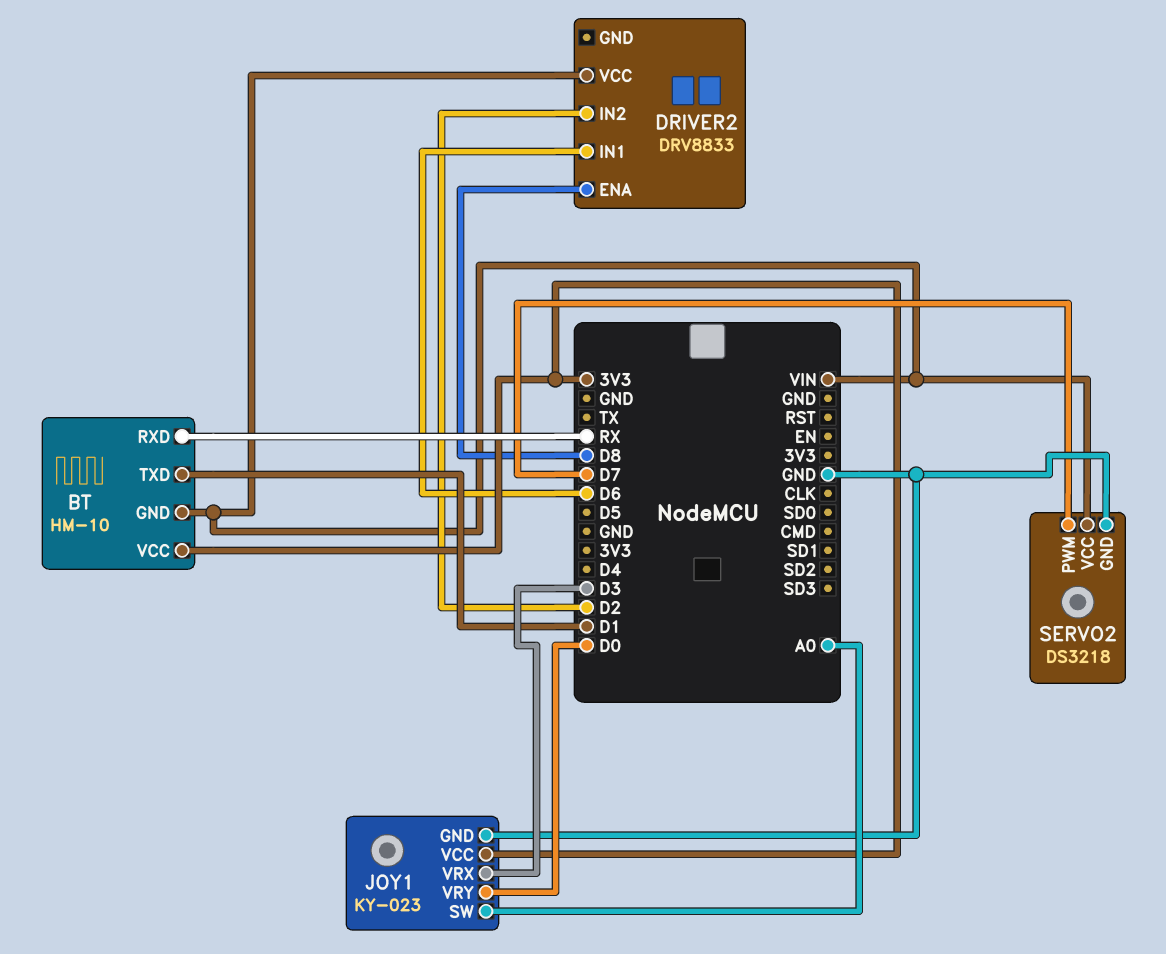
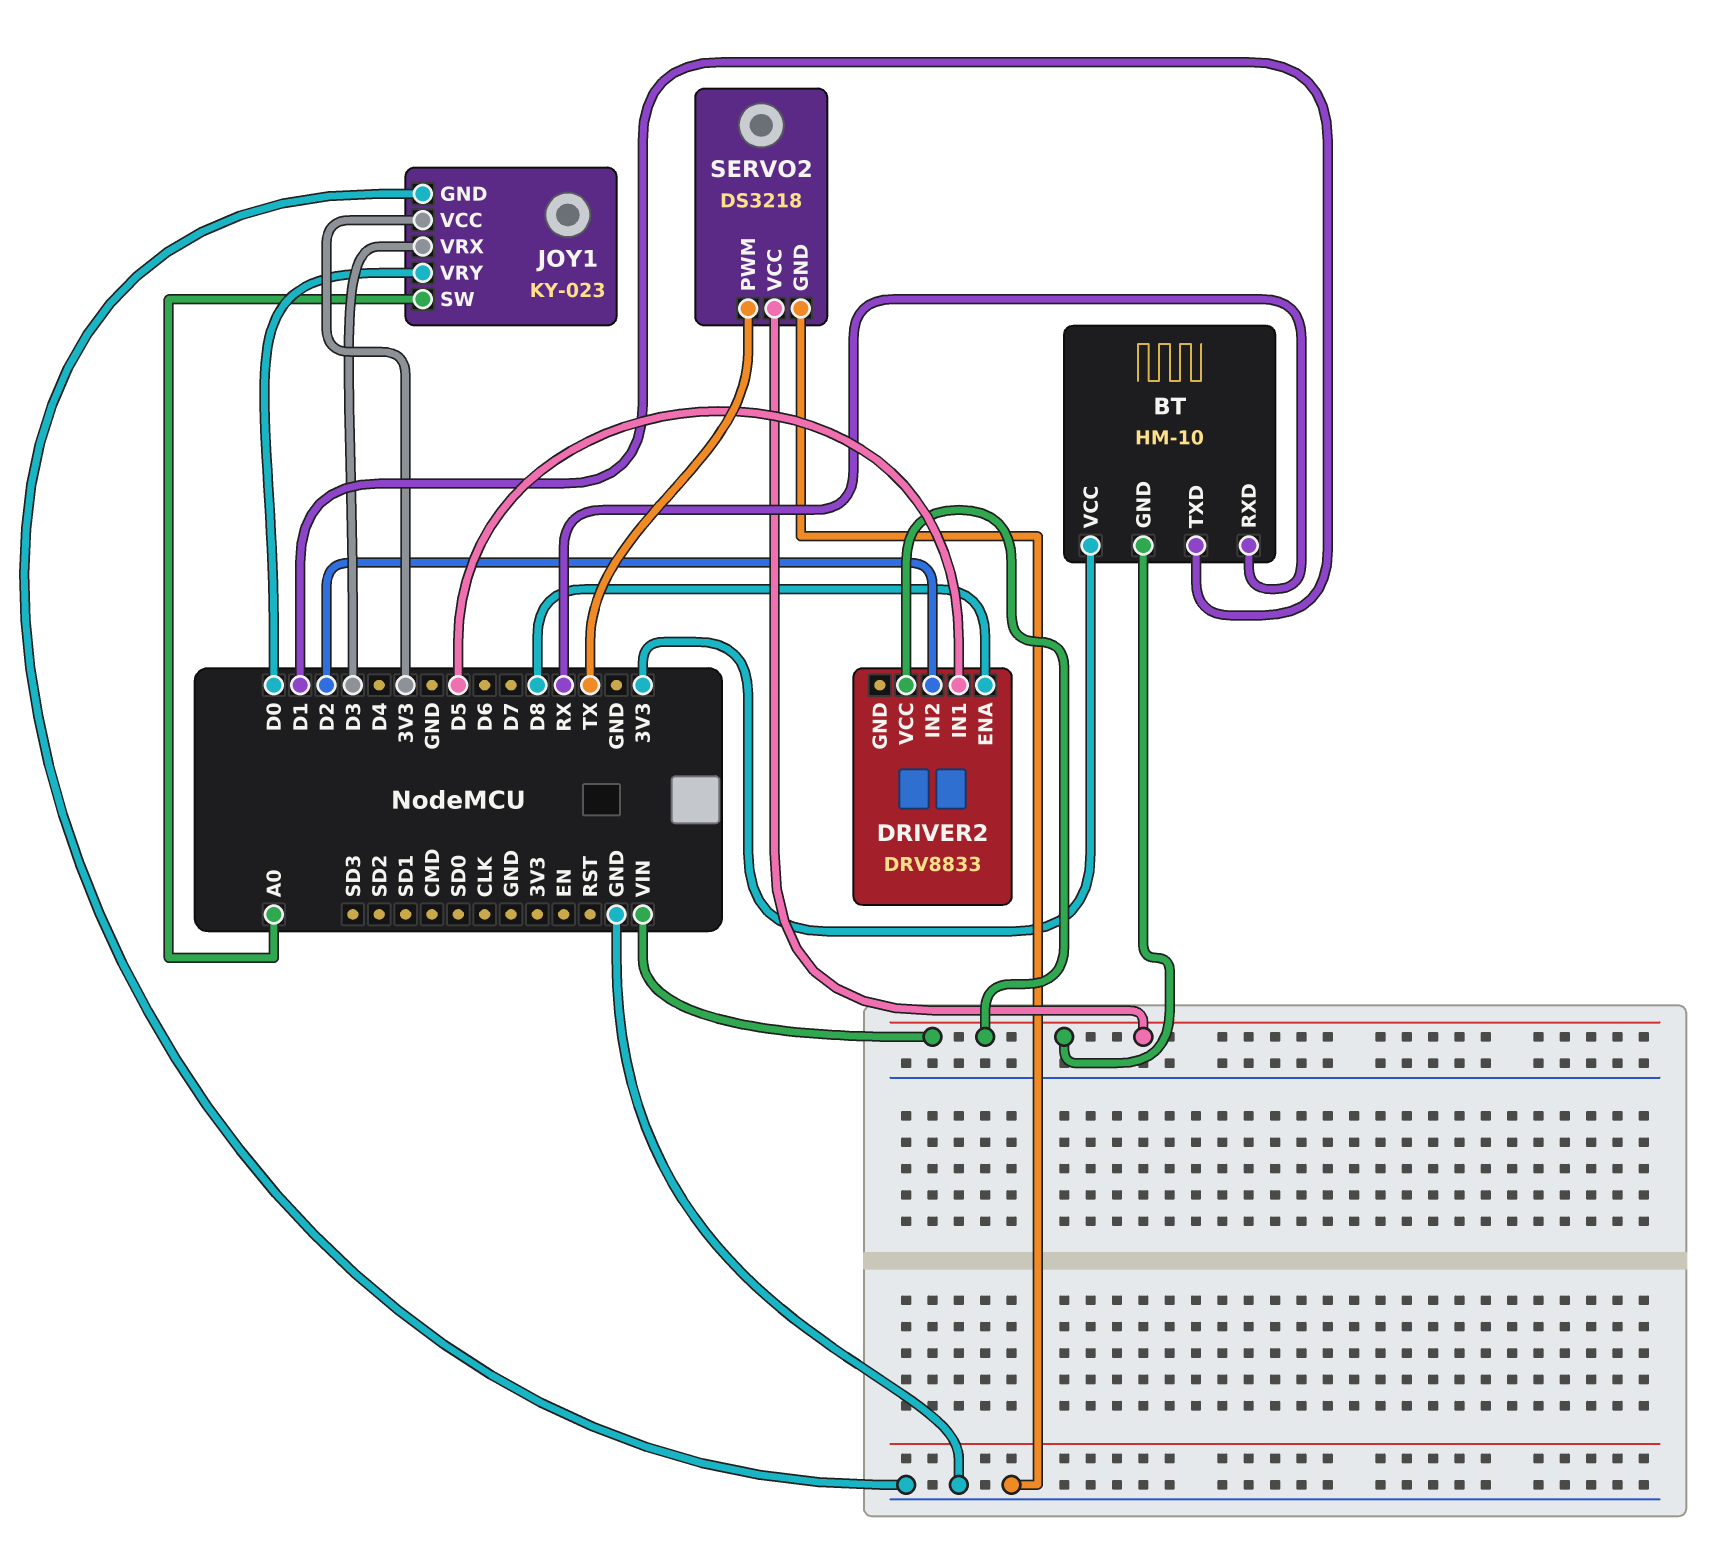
DRIVER2 pin IN1: D6 -> D5
SERVO2 pin PWM: D7 -> TX

